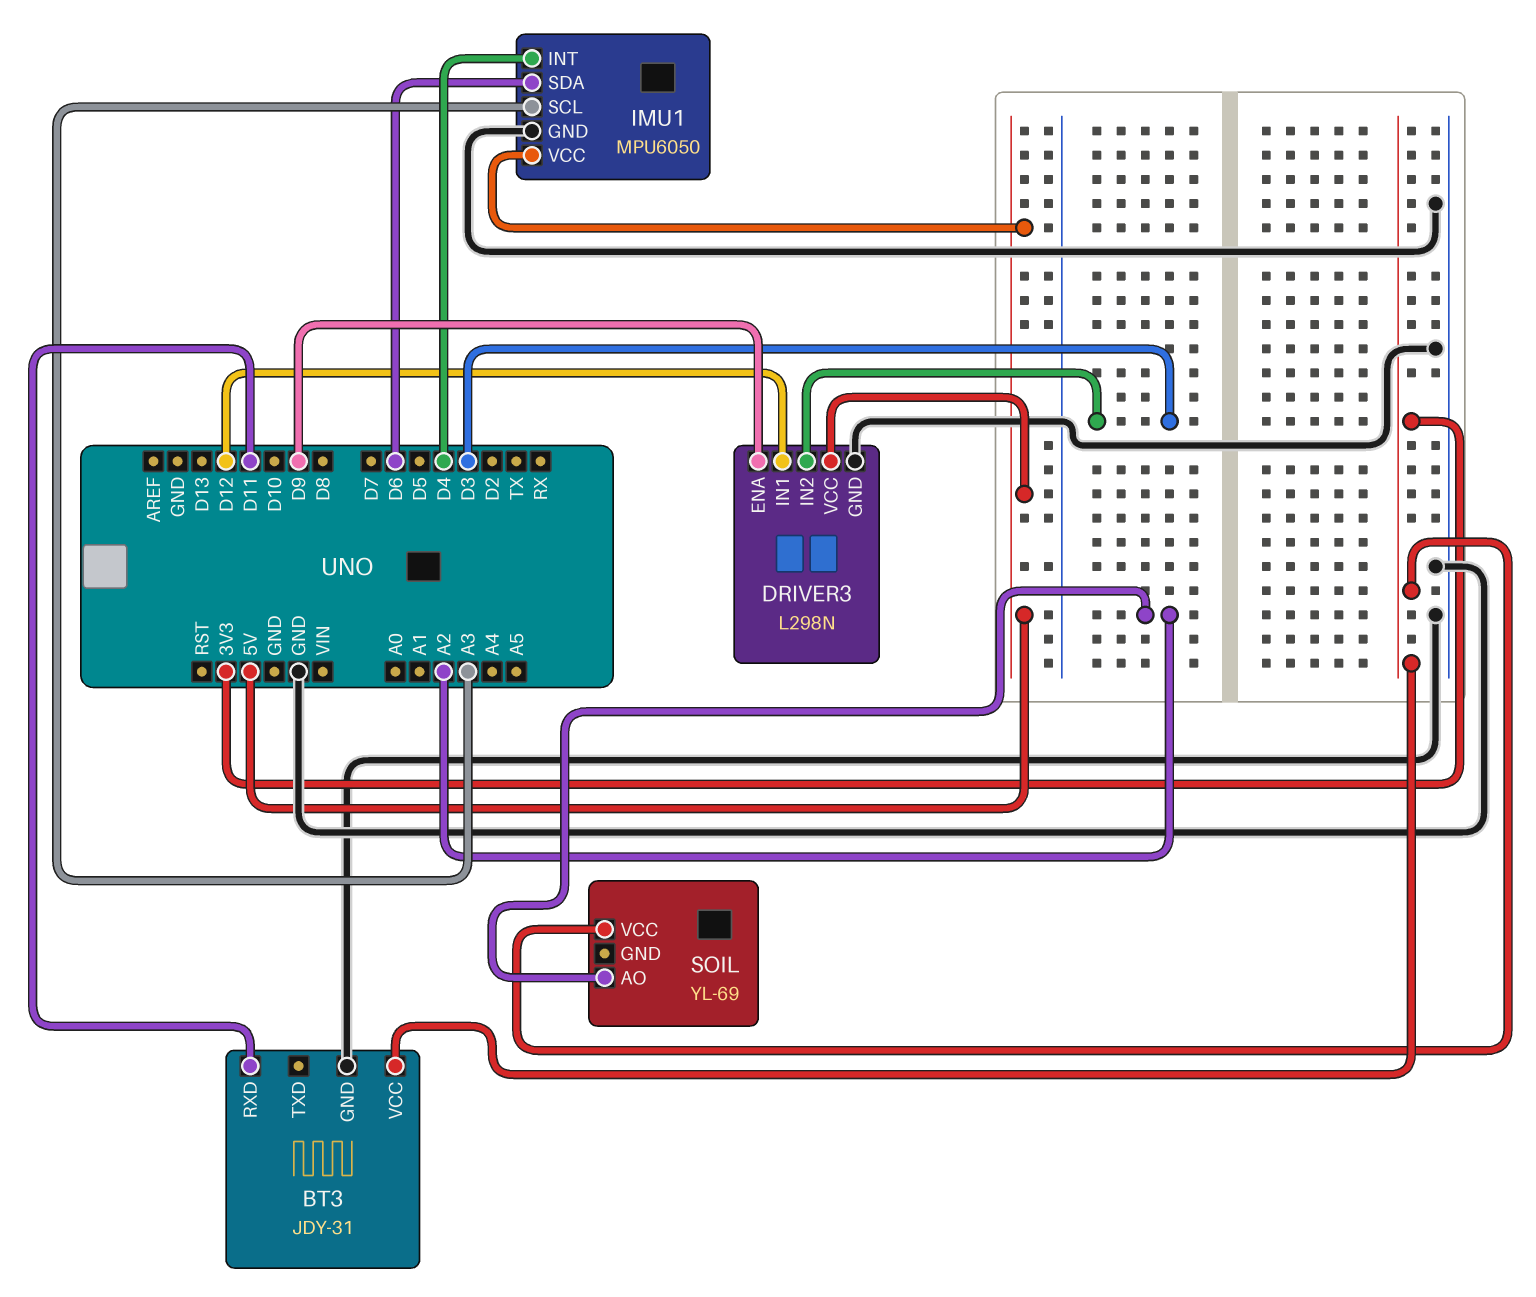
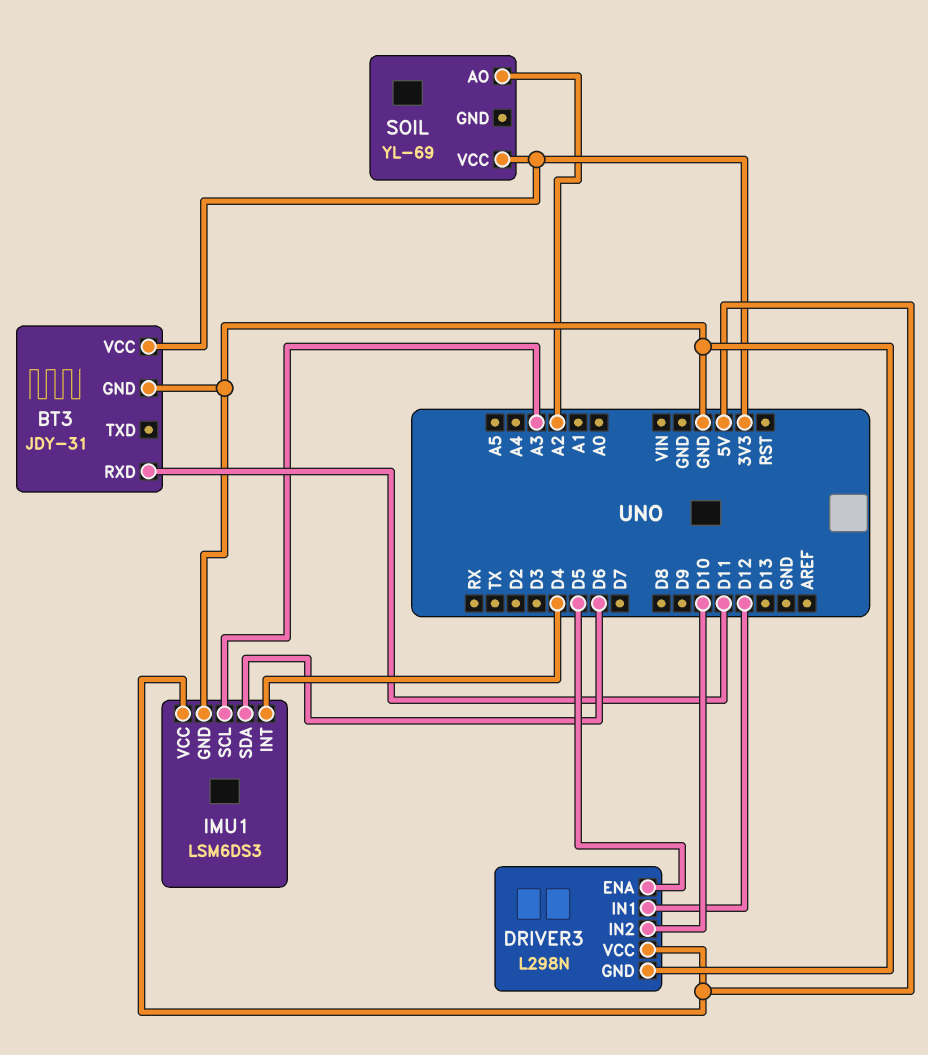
DRIVER3 pin ENA: D9 -> D5
DRIVER3 pin IN2: D3 -> D10
IMU1: MPU6050 -> LSM6DS3

